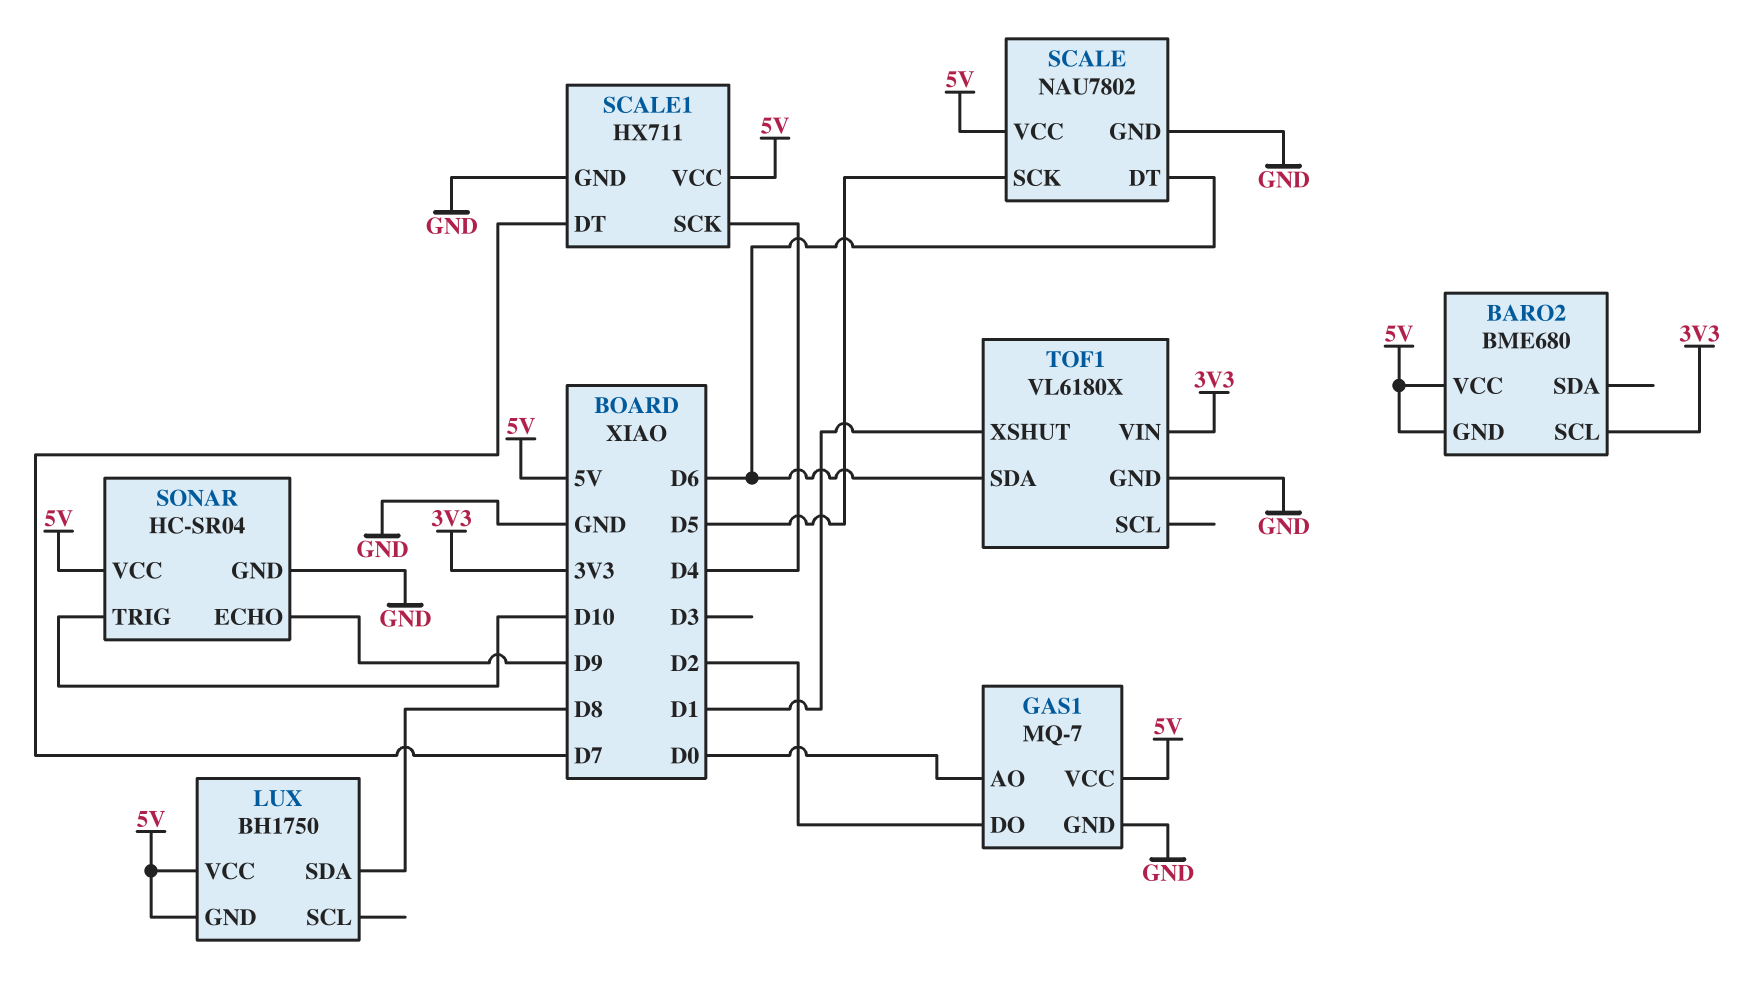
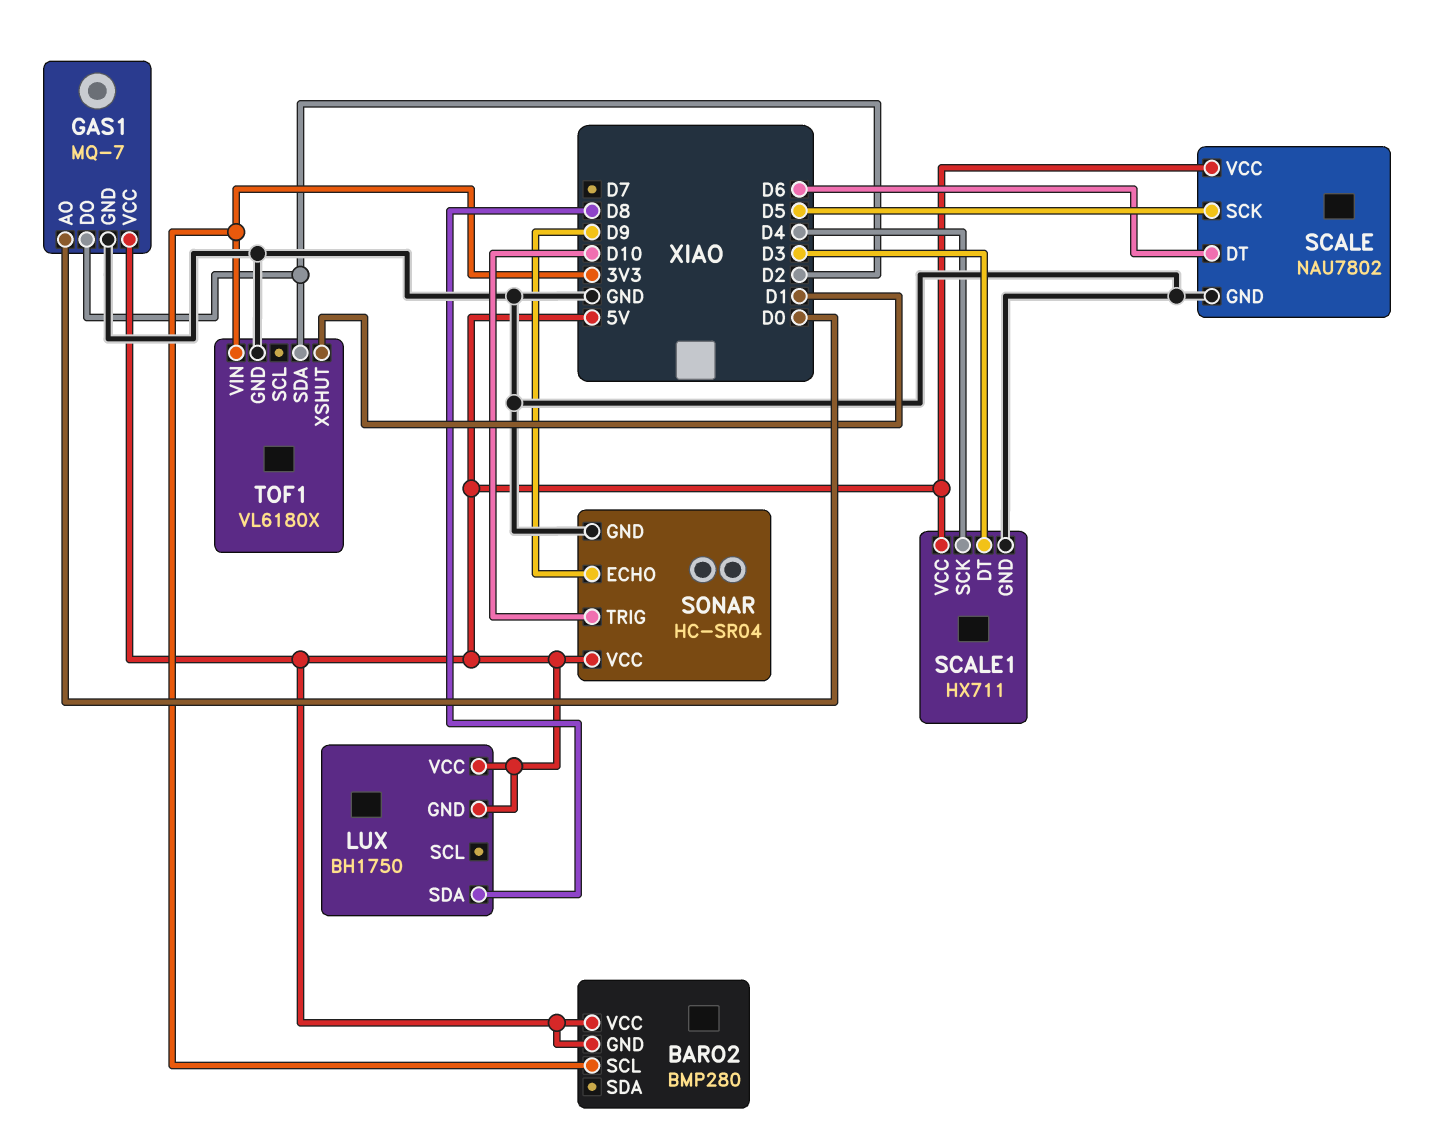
BARO2: BME680 -> BMP280
SCALE1 pin DT: D7 -> D3
TOF1 pin SDA: D6 -> D2

